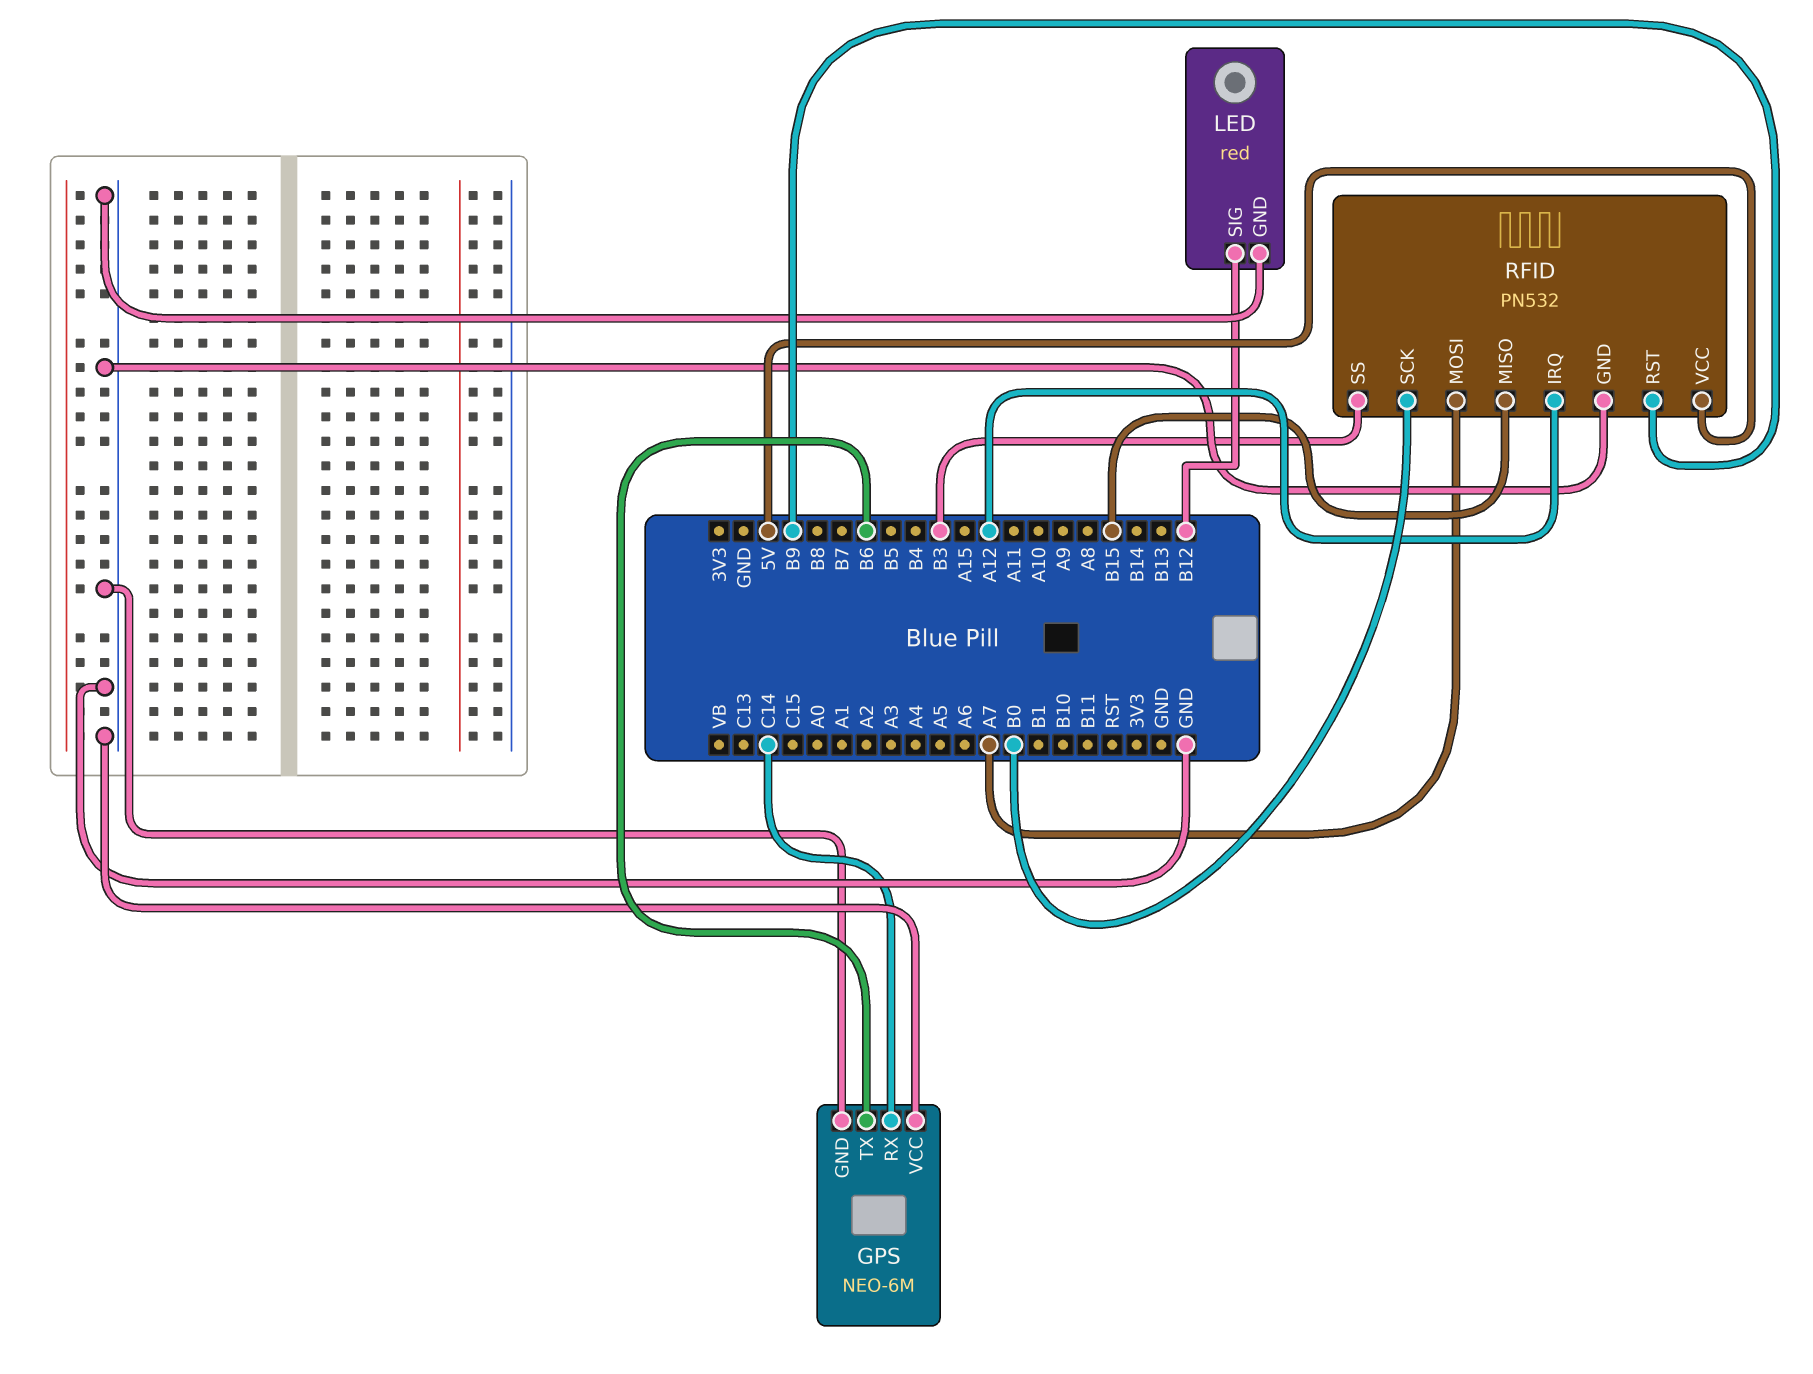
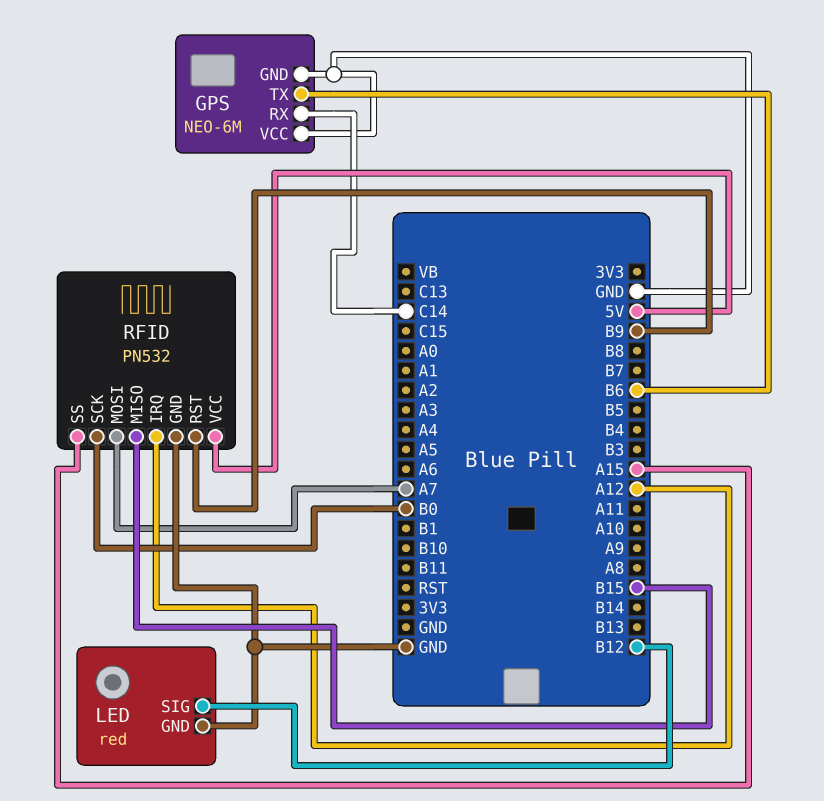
RFID pin SS: B3 -> A15

